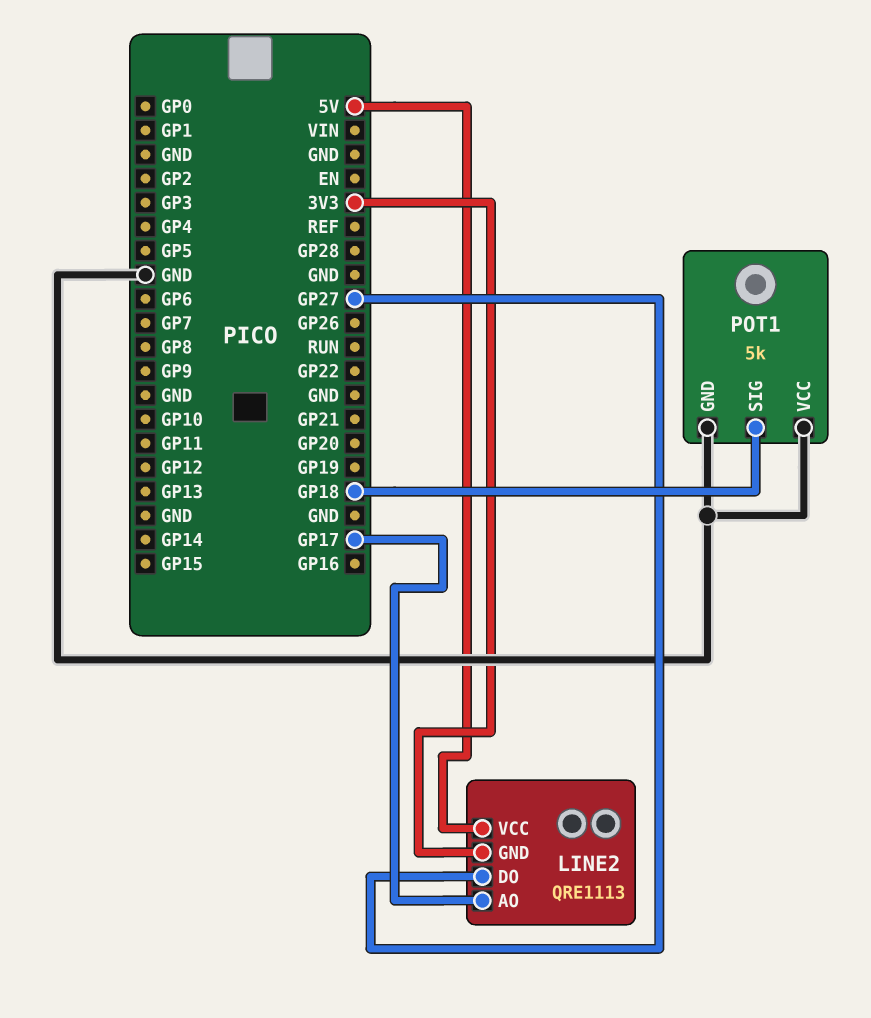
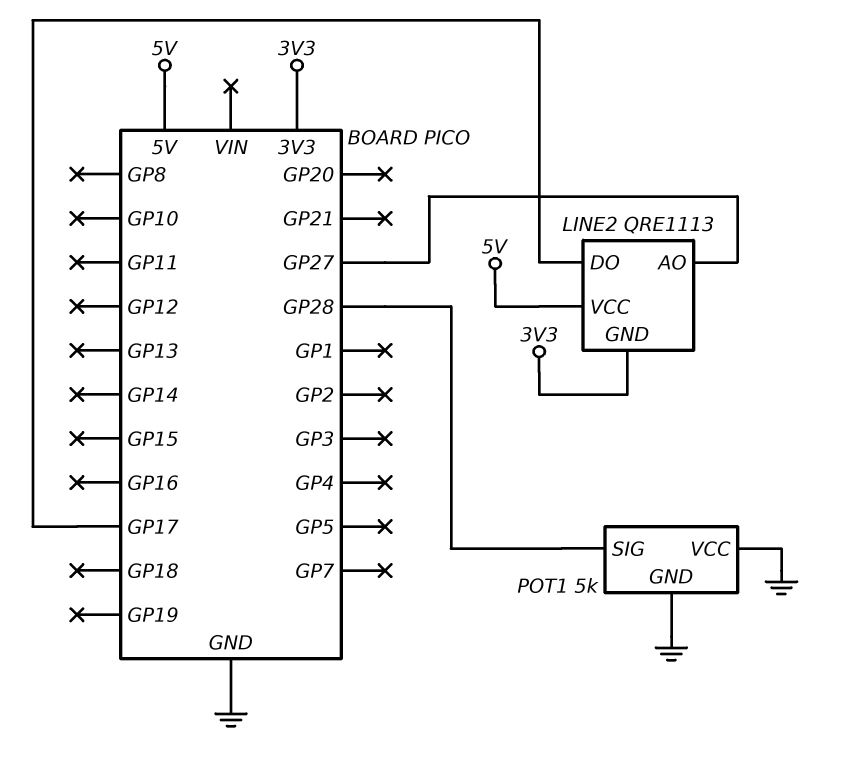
LINE2 pin AO: GP17 -> GP27
LINE2 pin DO: GP27 -> GP17
POT1 pin SIG: GP18 -> GP28

